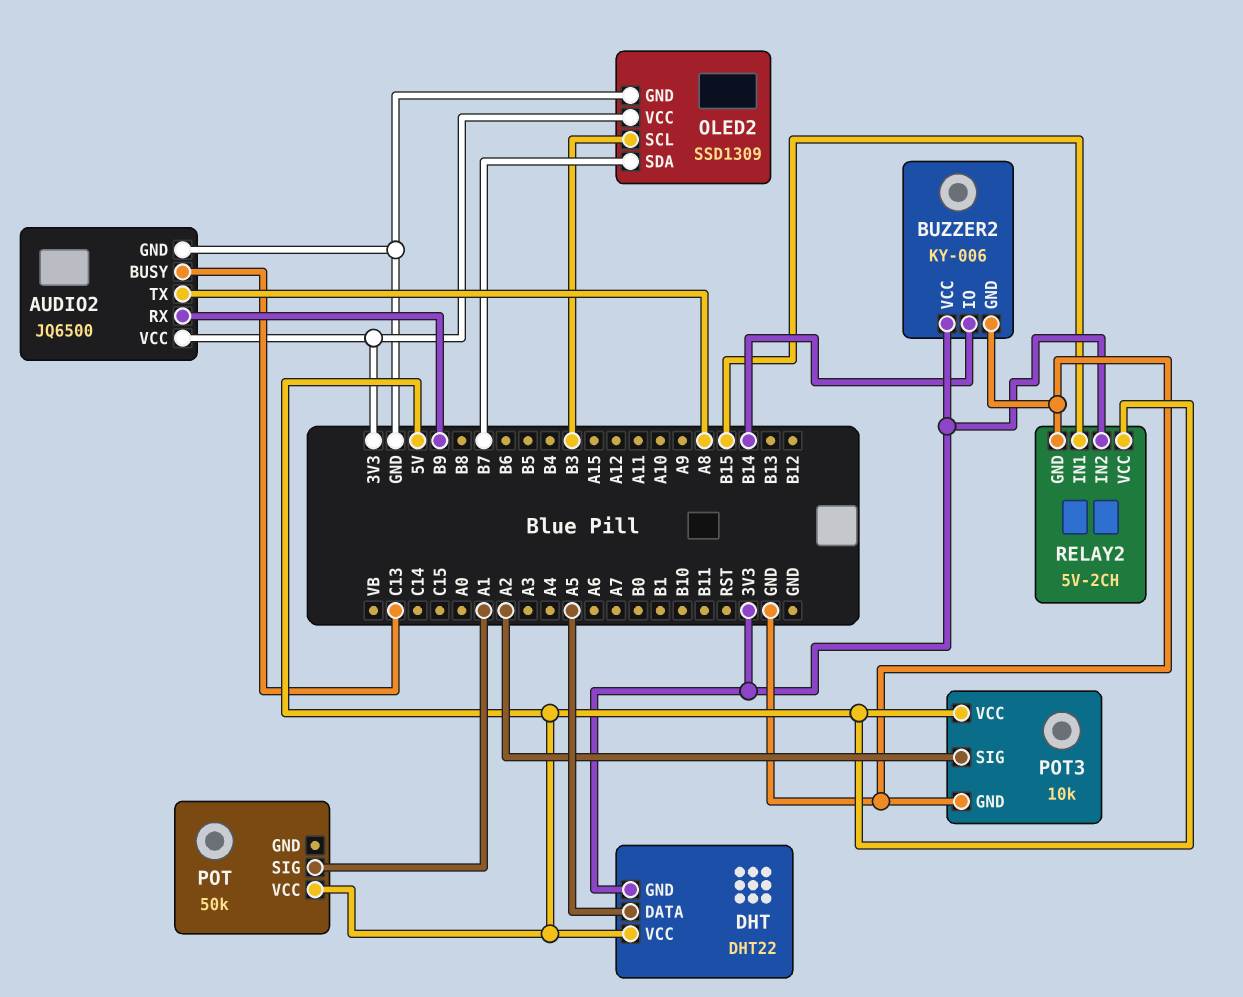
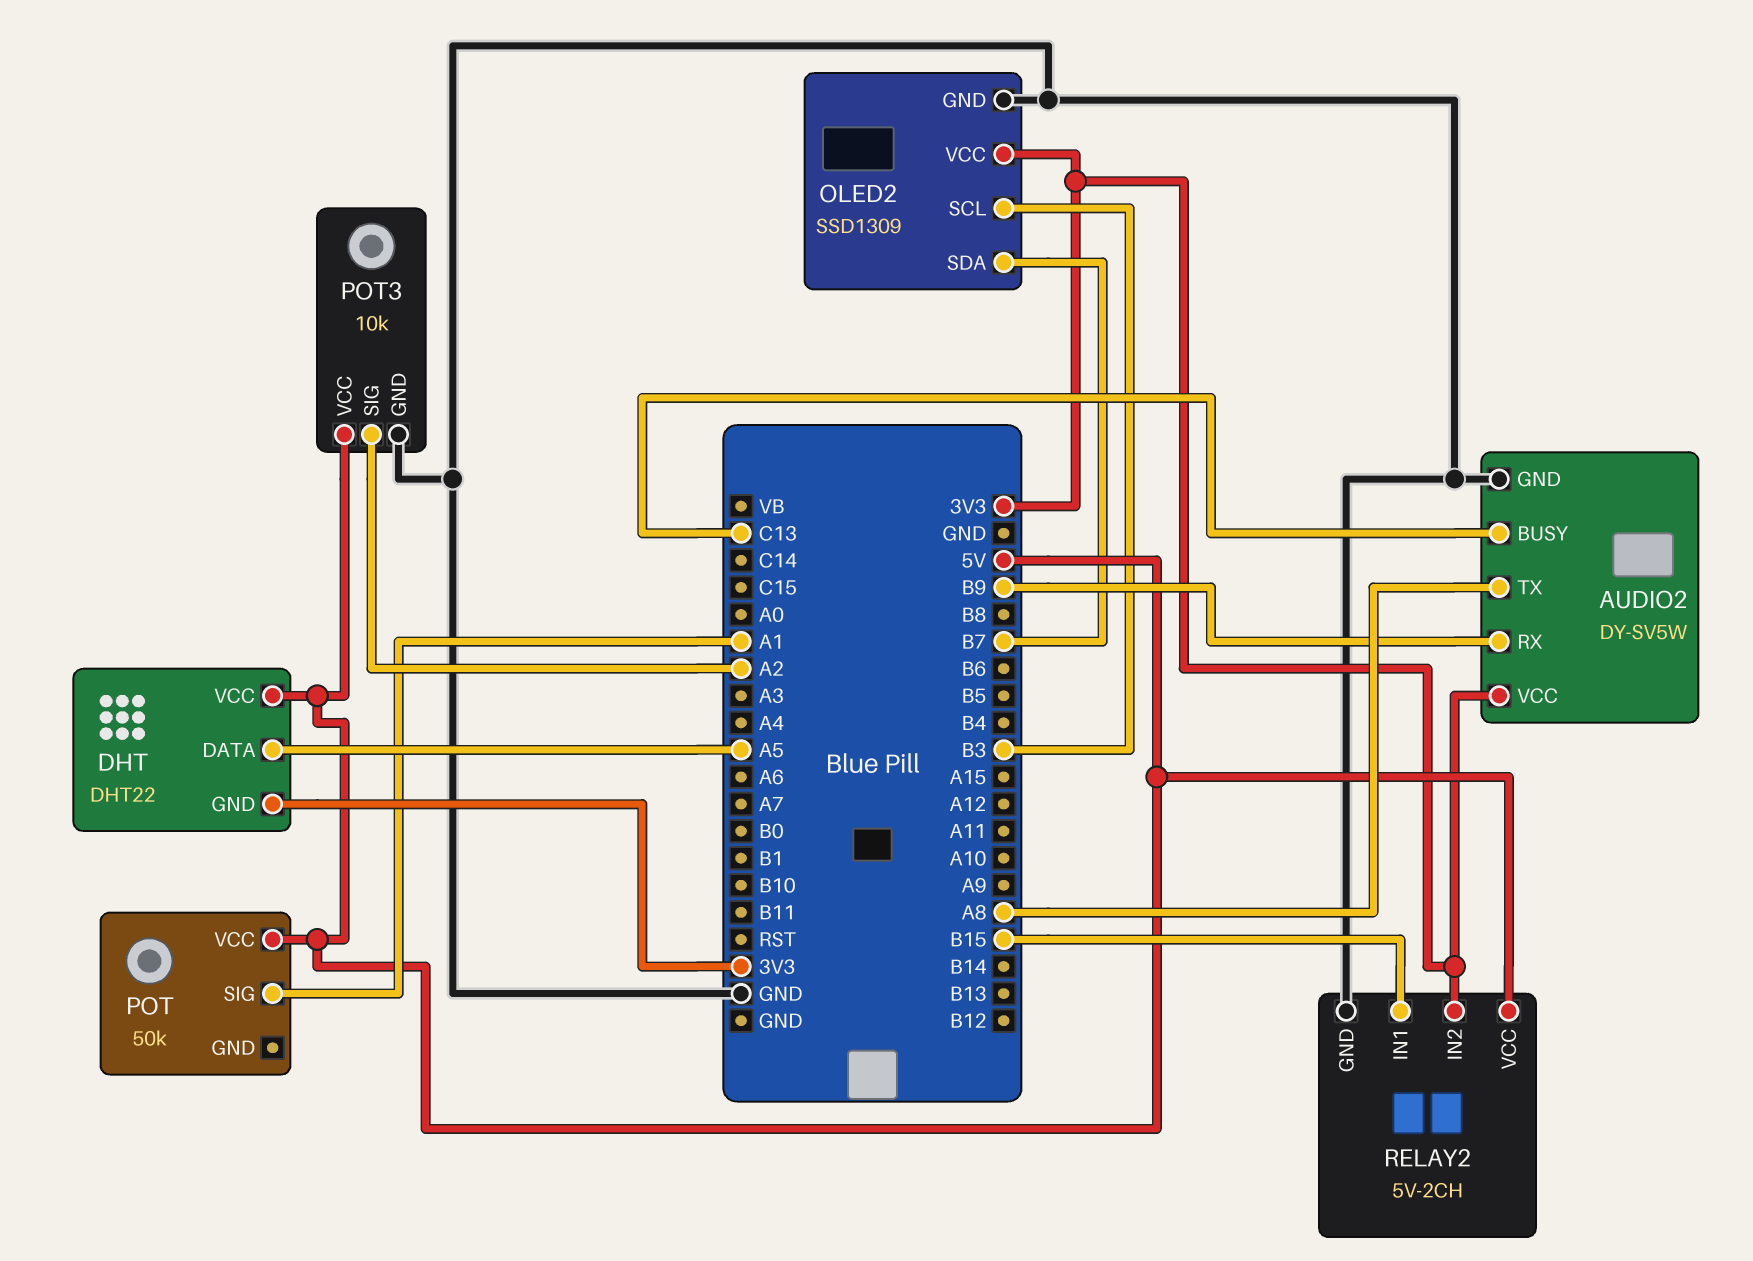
AUDIO2: JQ6500 -> DY-SV5W
BUZZER2: KY-006 -> none
BUZZER2 pin GND: GND -> none
BUZZER2 pin IO: B14 -> none
BUZZER2 pin VCC: 3V3 -> none

